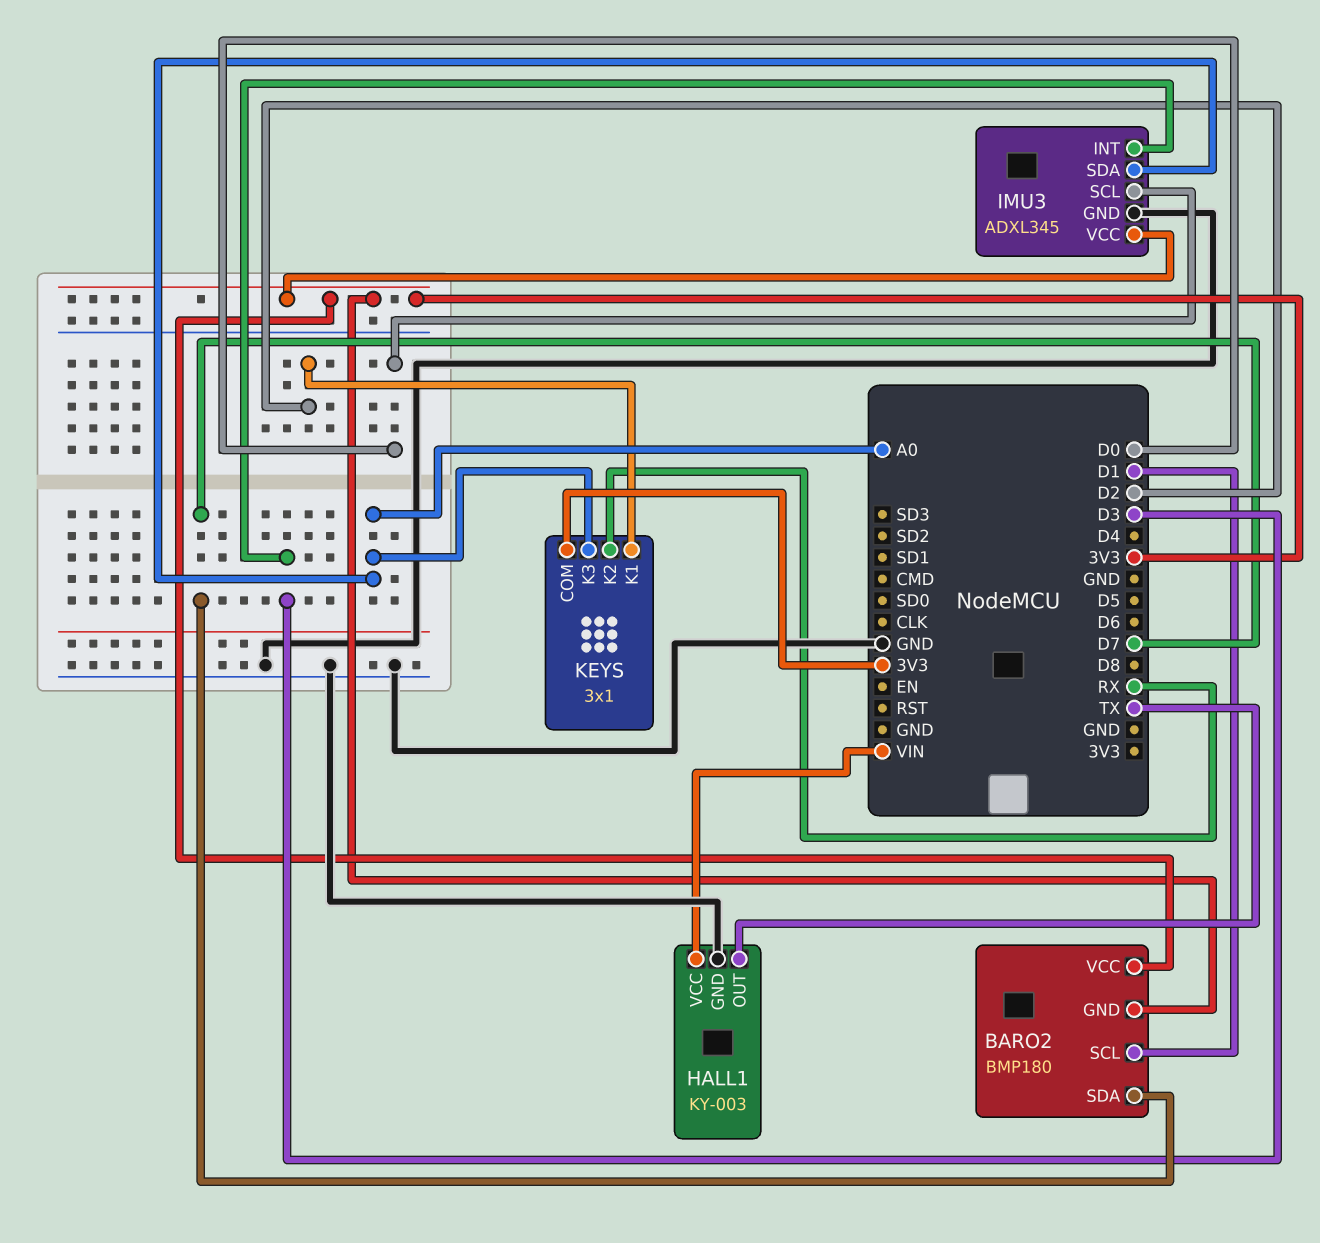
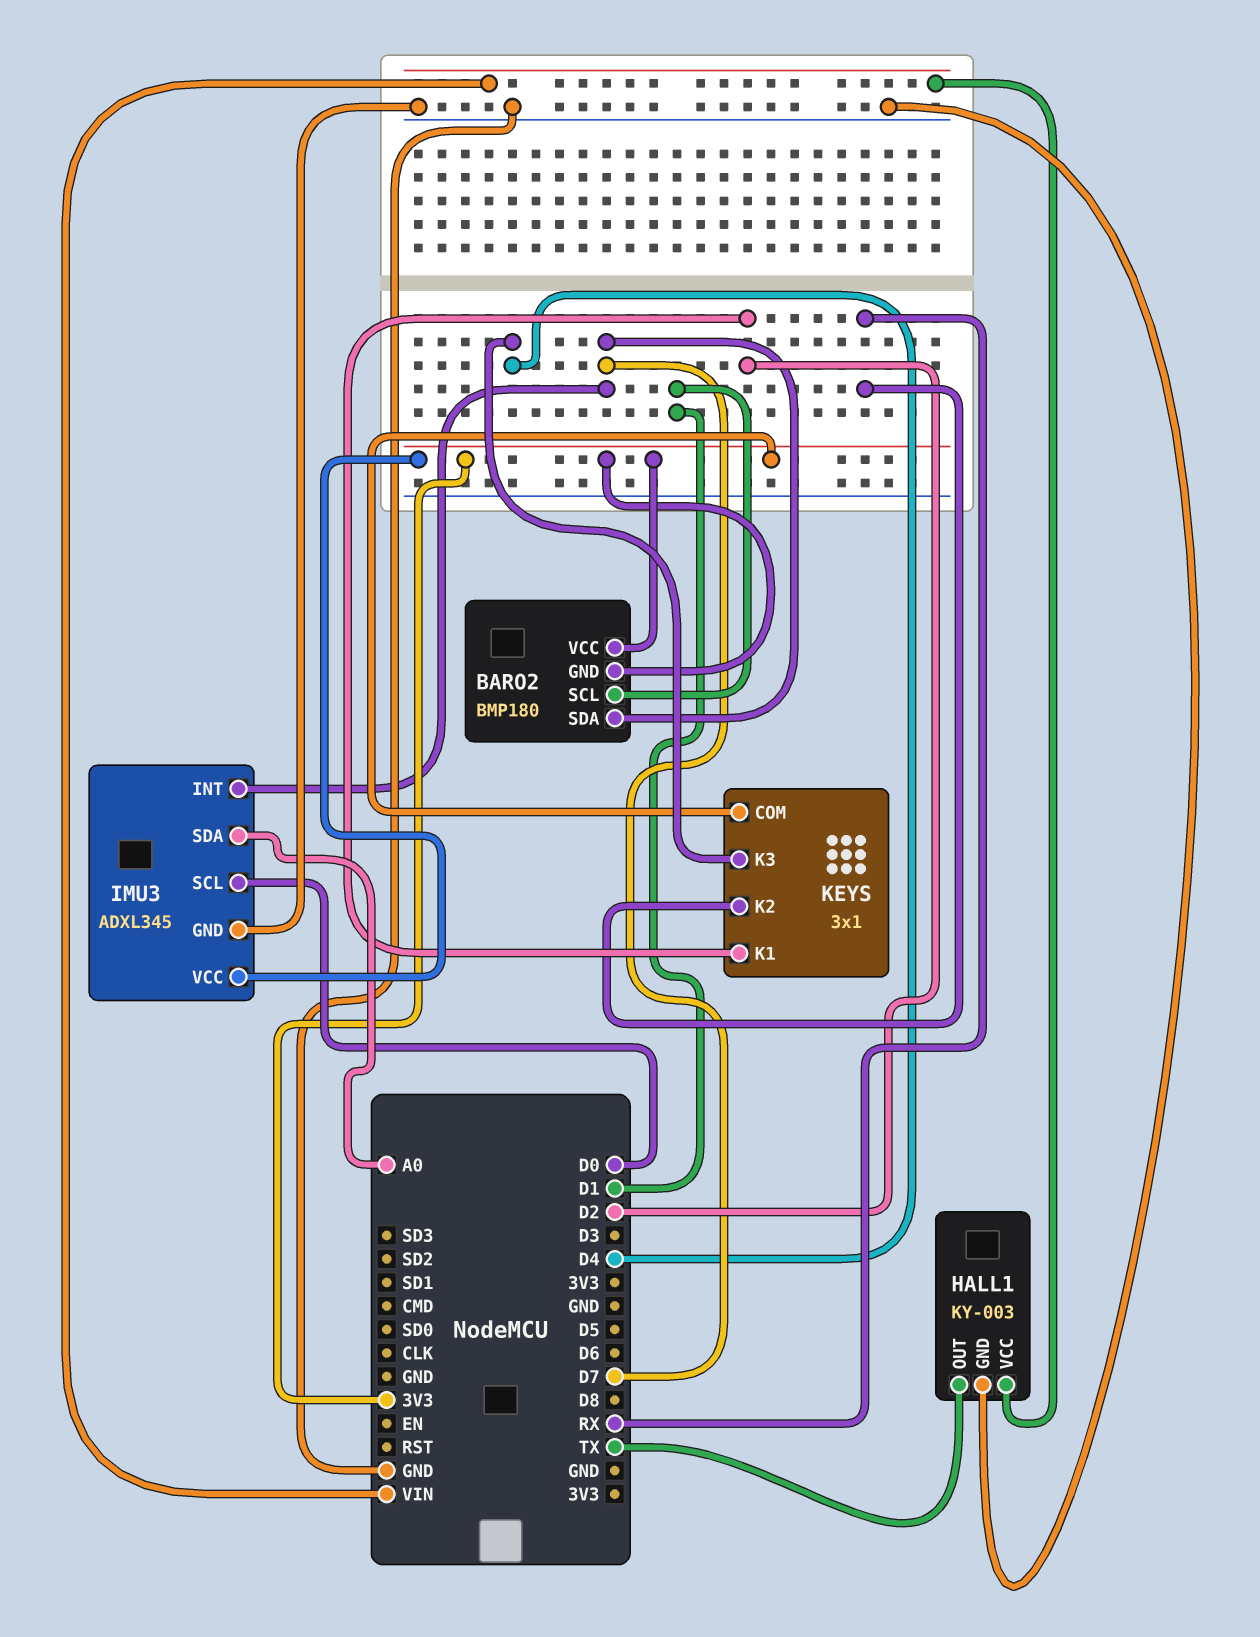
IMU3 pin INT: D3 -> D7
KEYS pin K3: A0 -> D4

